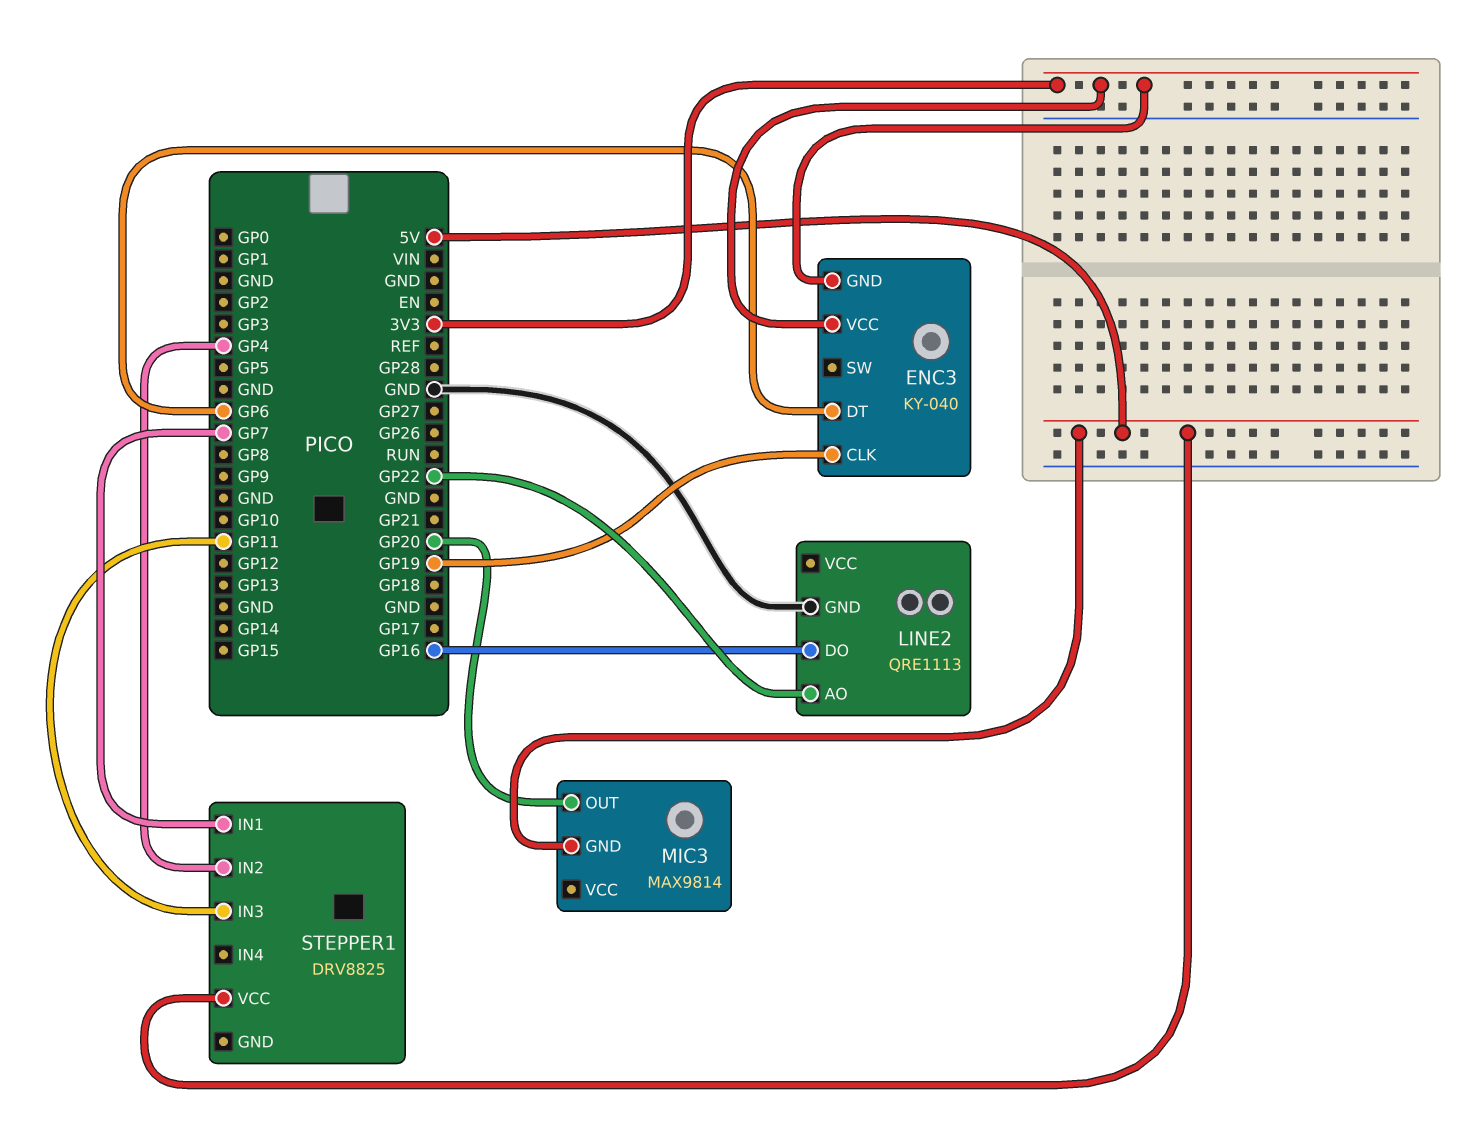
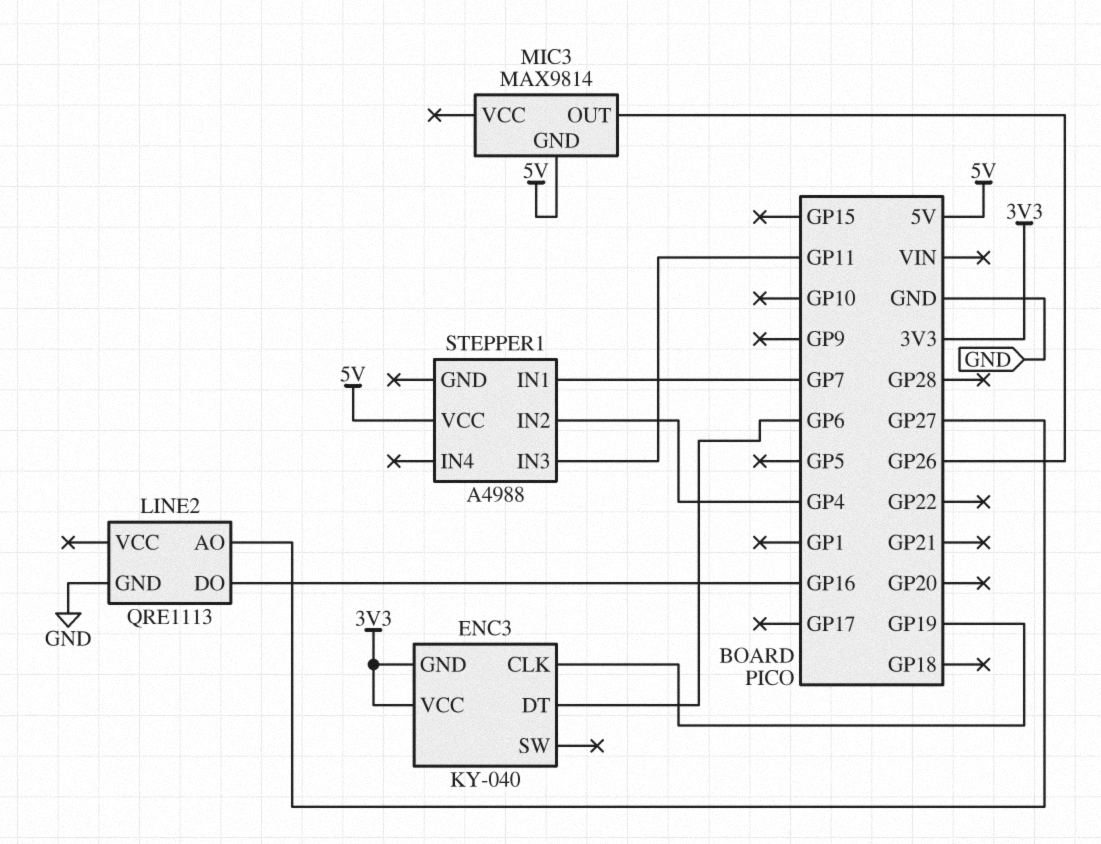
LINE2 pin AO: GP22 -> GP27
MIC3 pin OUT: GP20 -> GP26
STEPPER1: DRV8825 -> A4988

